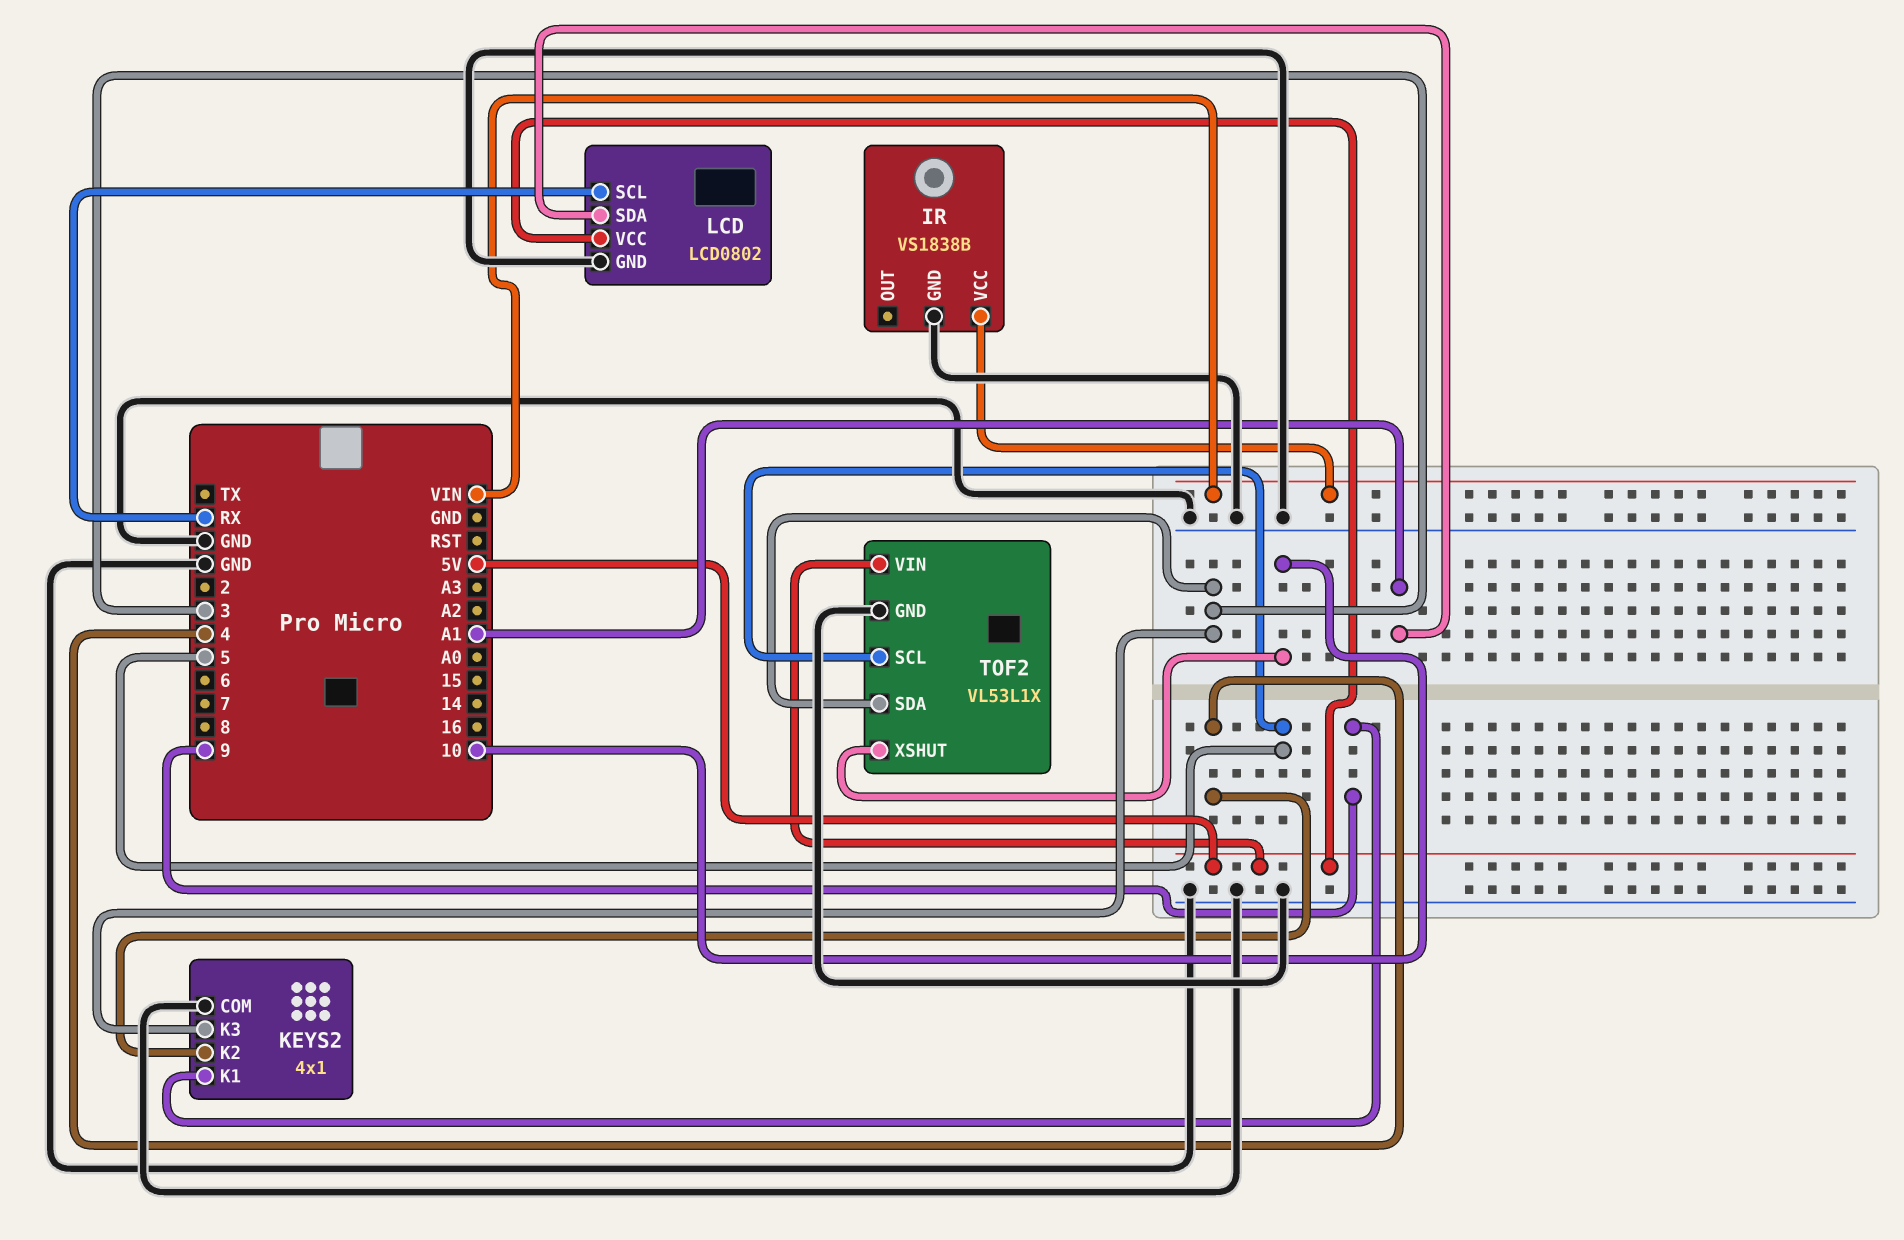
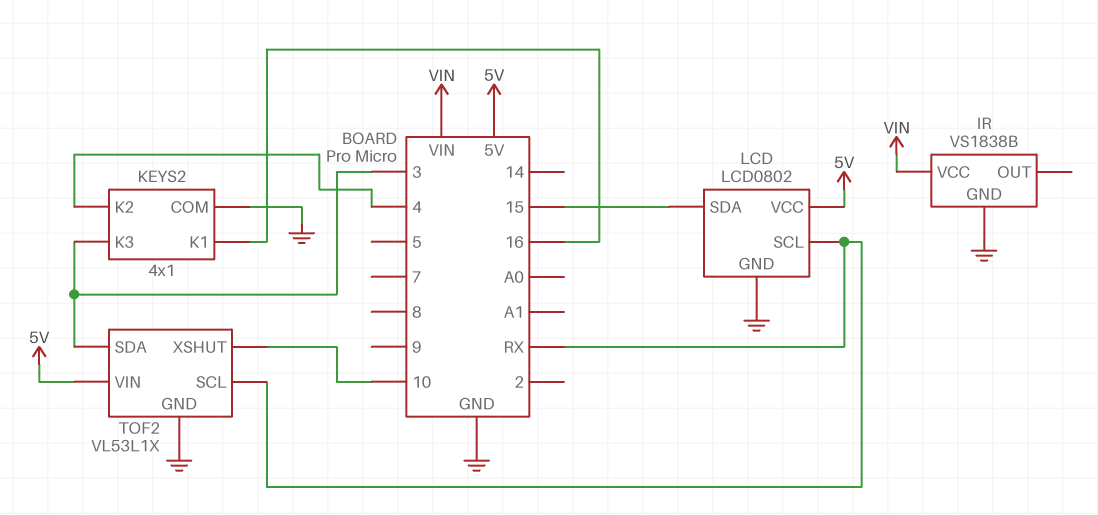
KEYS2 pin K1: 9 -> 16
LCD pin SDA: A1 -> 15
TOF2 pin SCL: 5 -> RX

